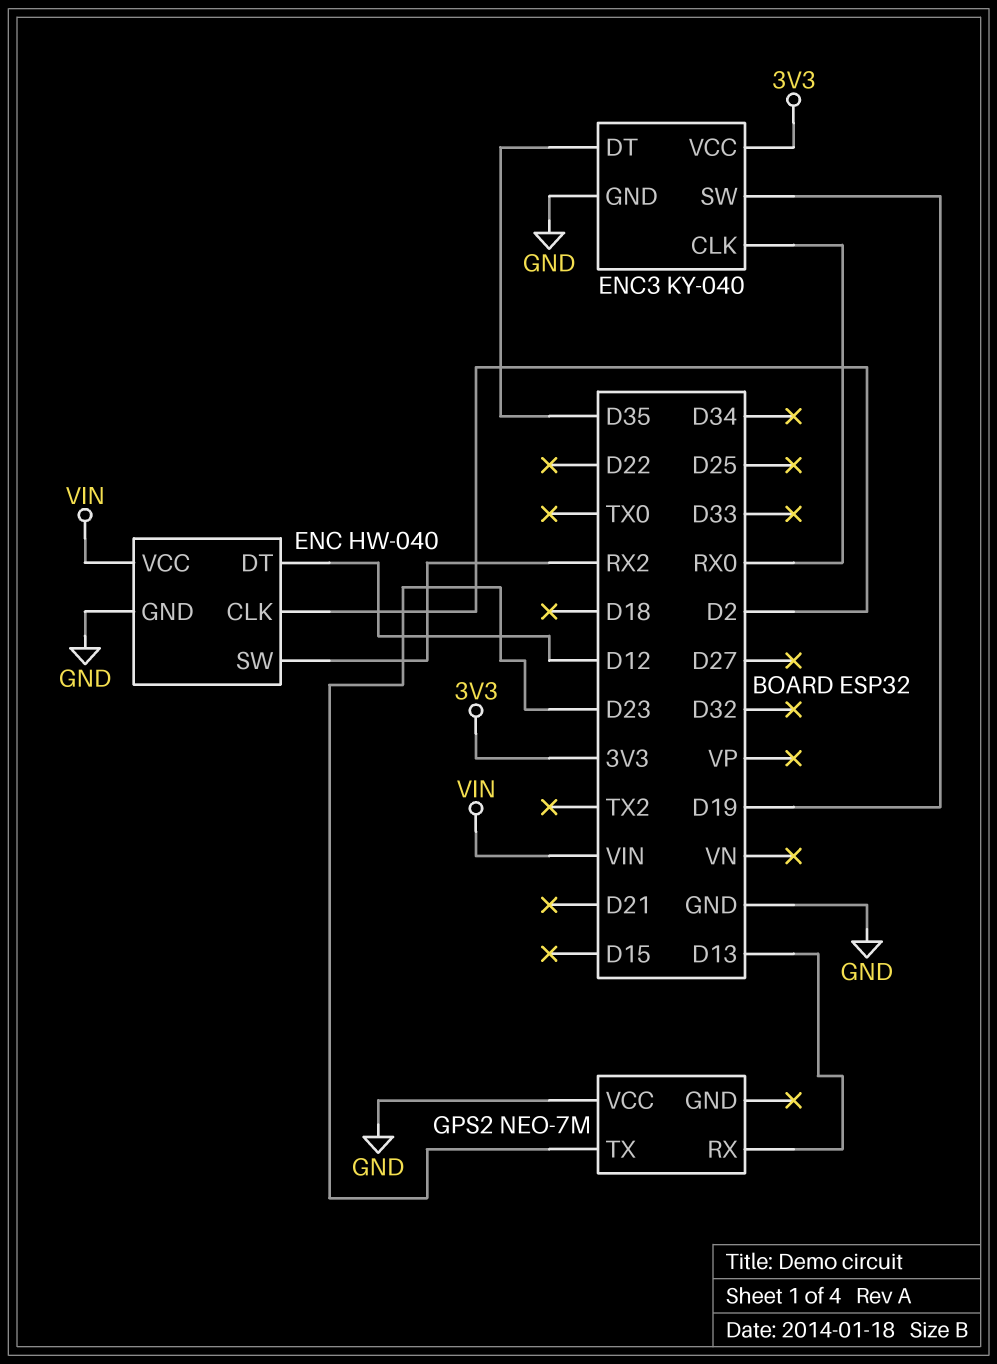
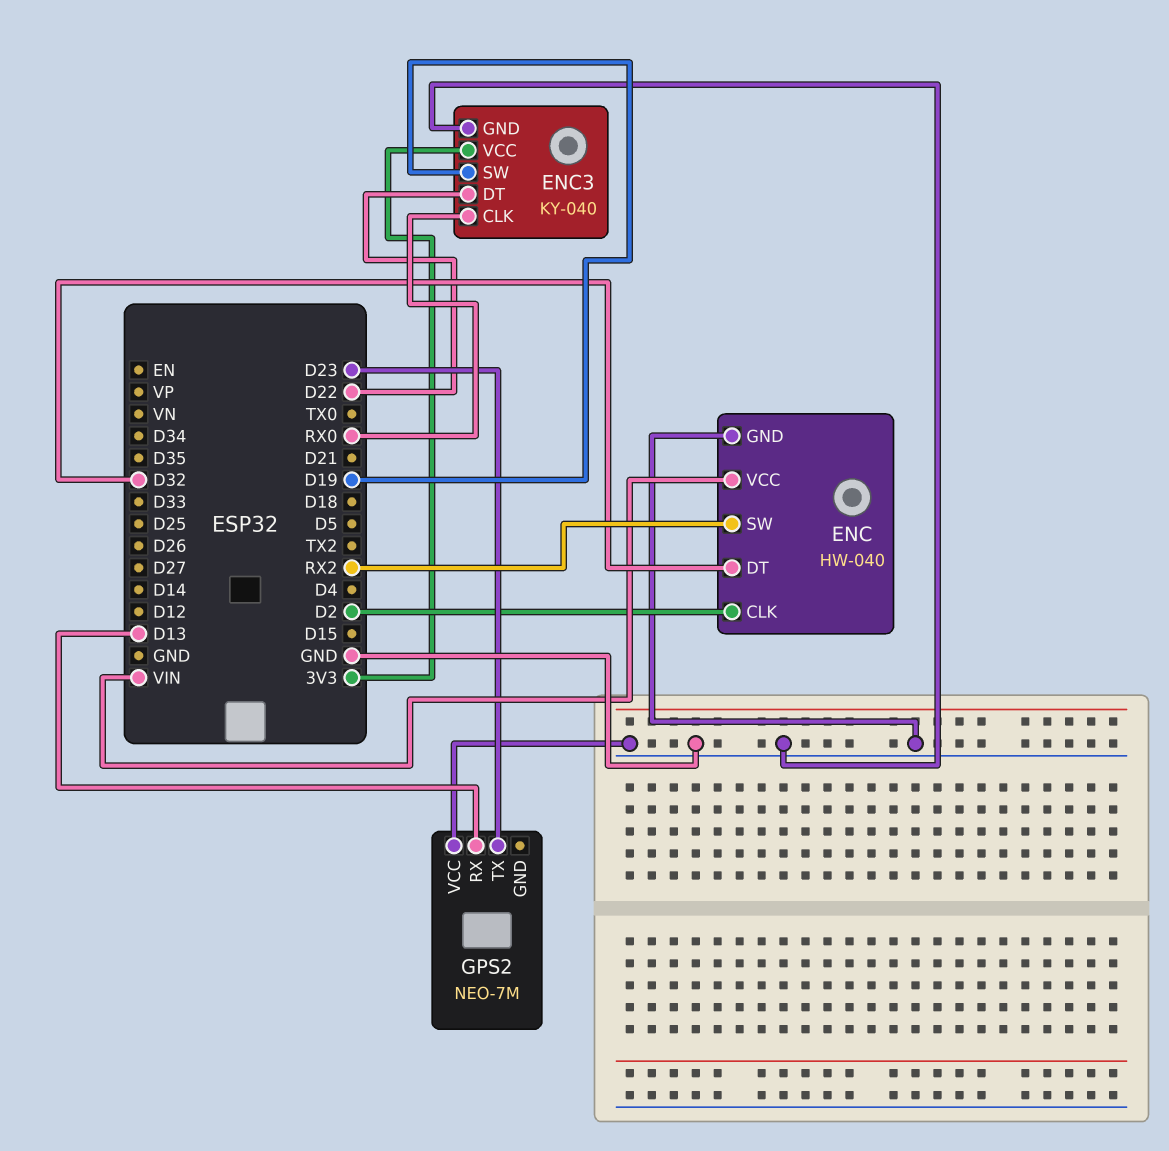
ENC pin DT: D12 -> D32
ENC3 pin DT: D35 -> D22

